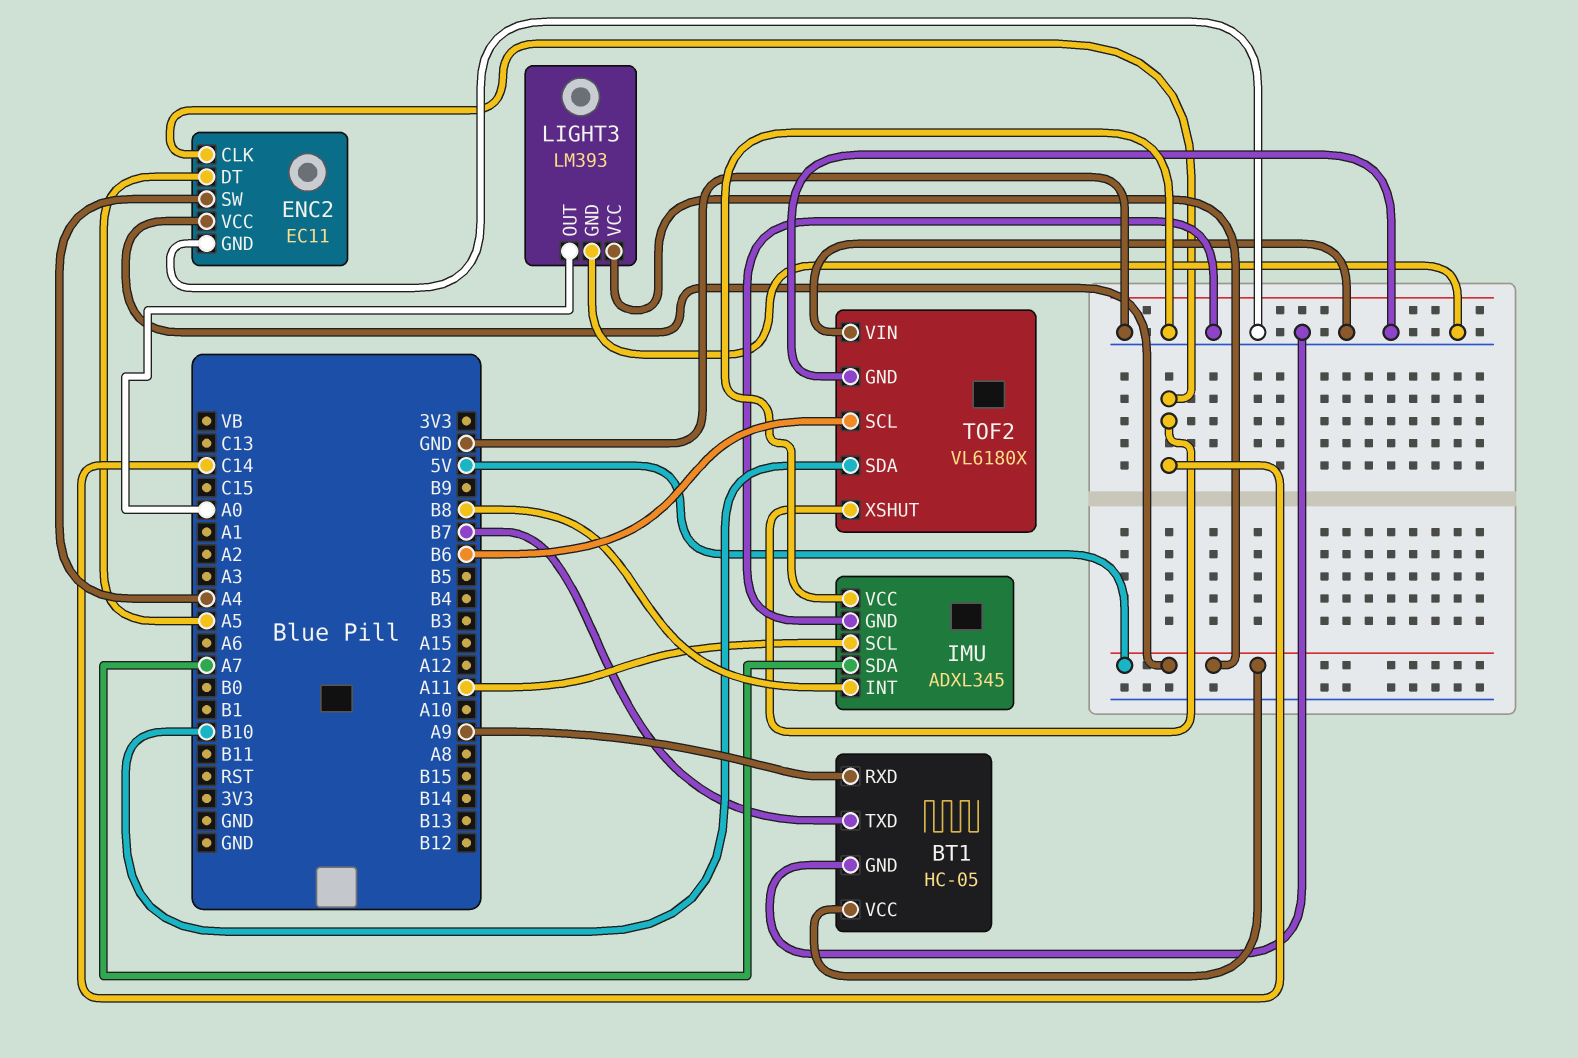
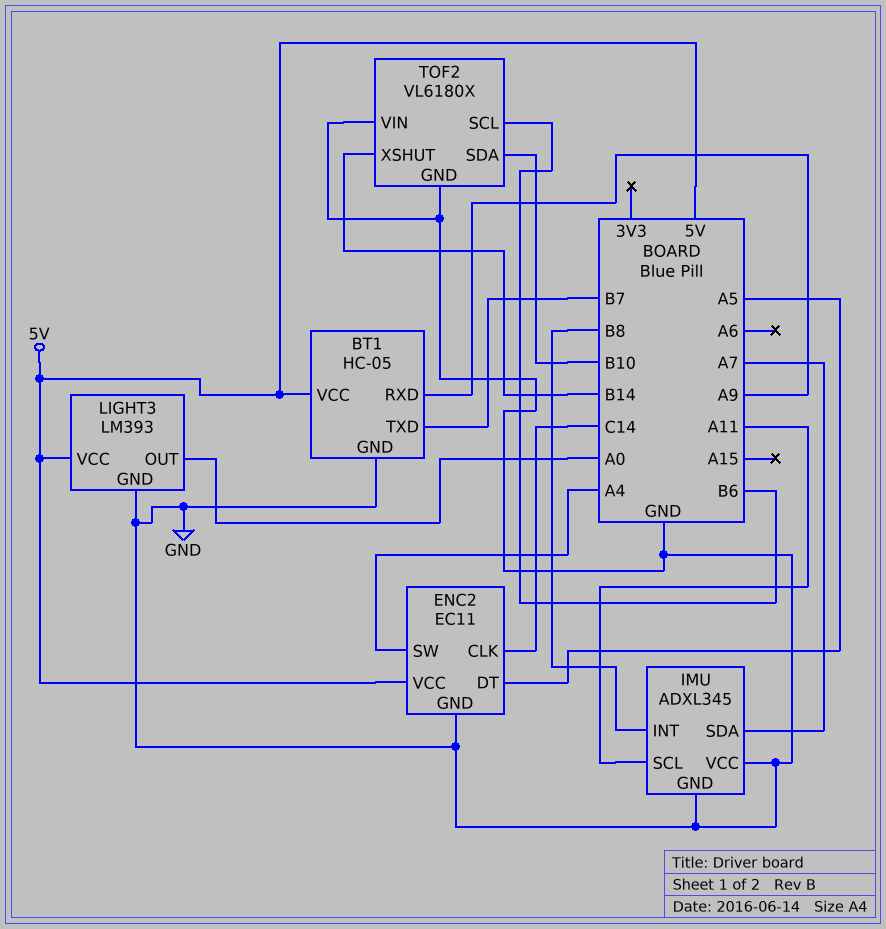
TOF2 pin XSHUT: C14 -> B14

